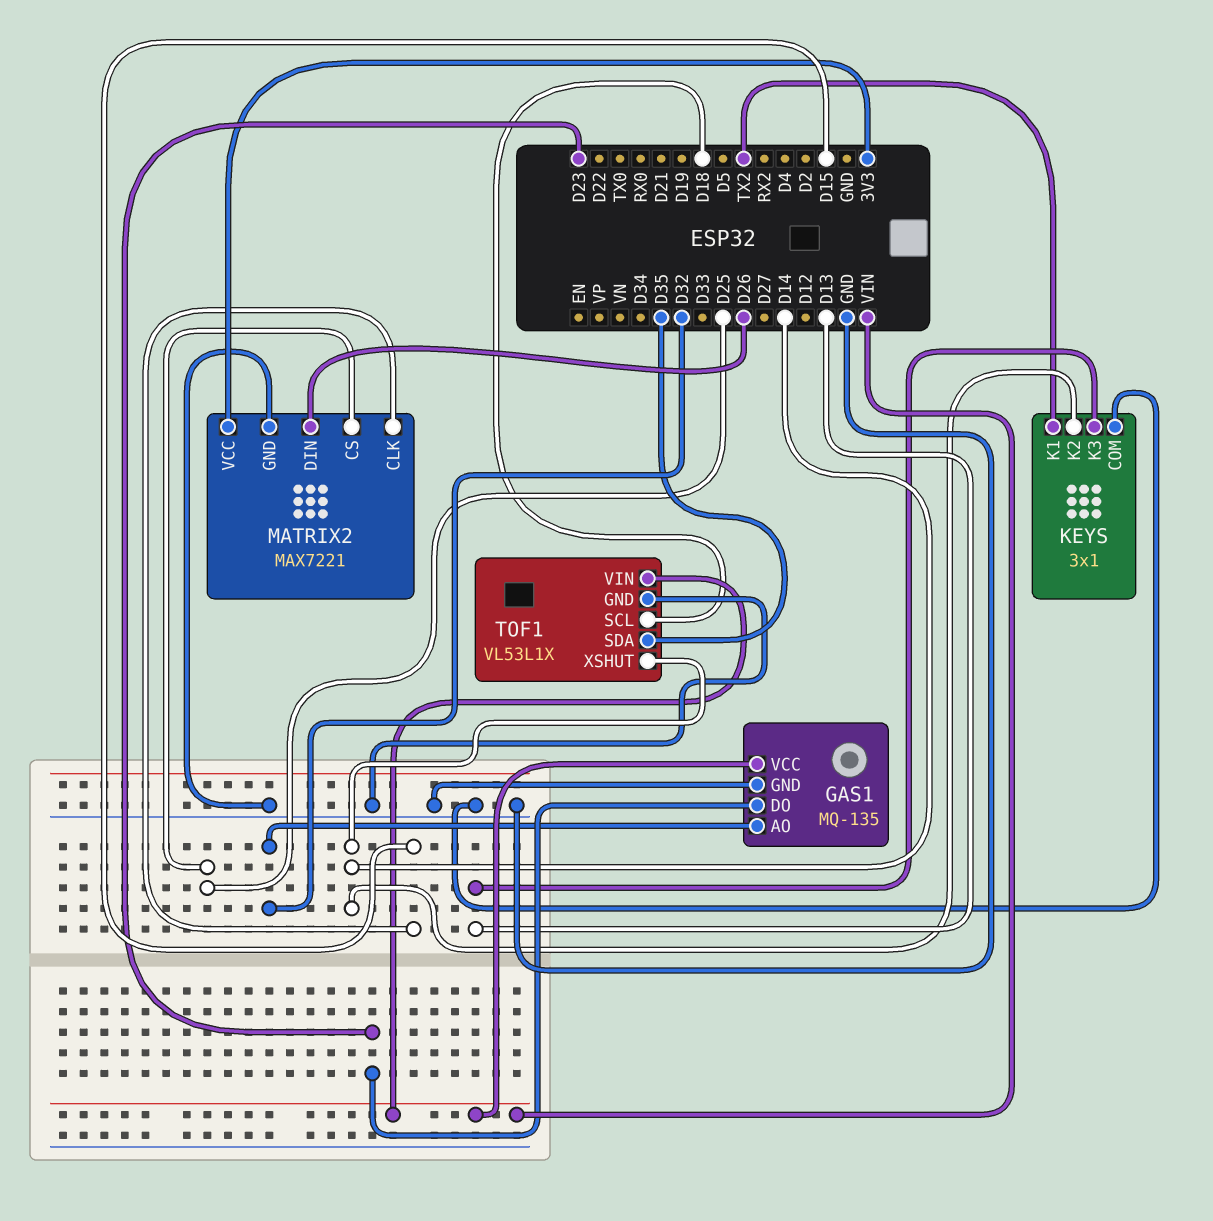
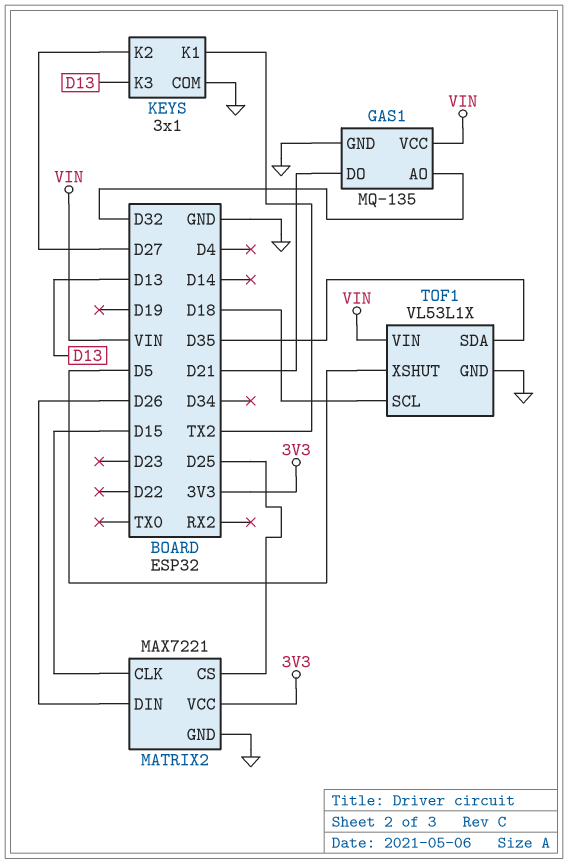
GAS1 pin DO: D23 -> D21
KEYS pin K2: D14 -> D27
TOF1 pin XSHUT: D14 -> D5

